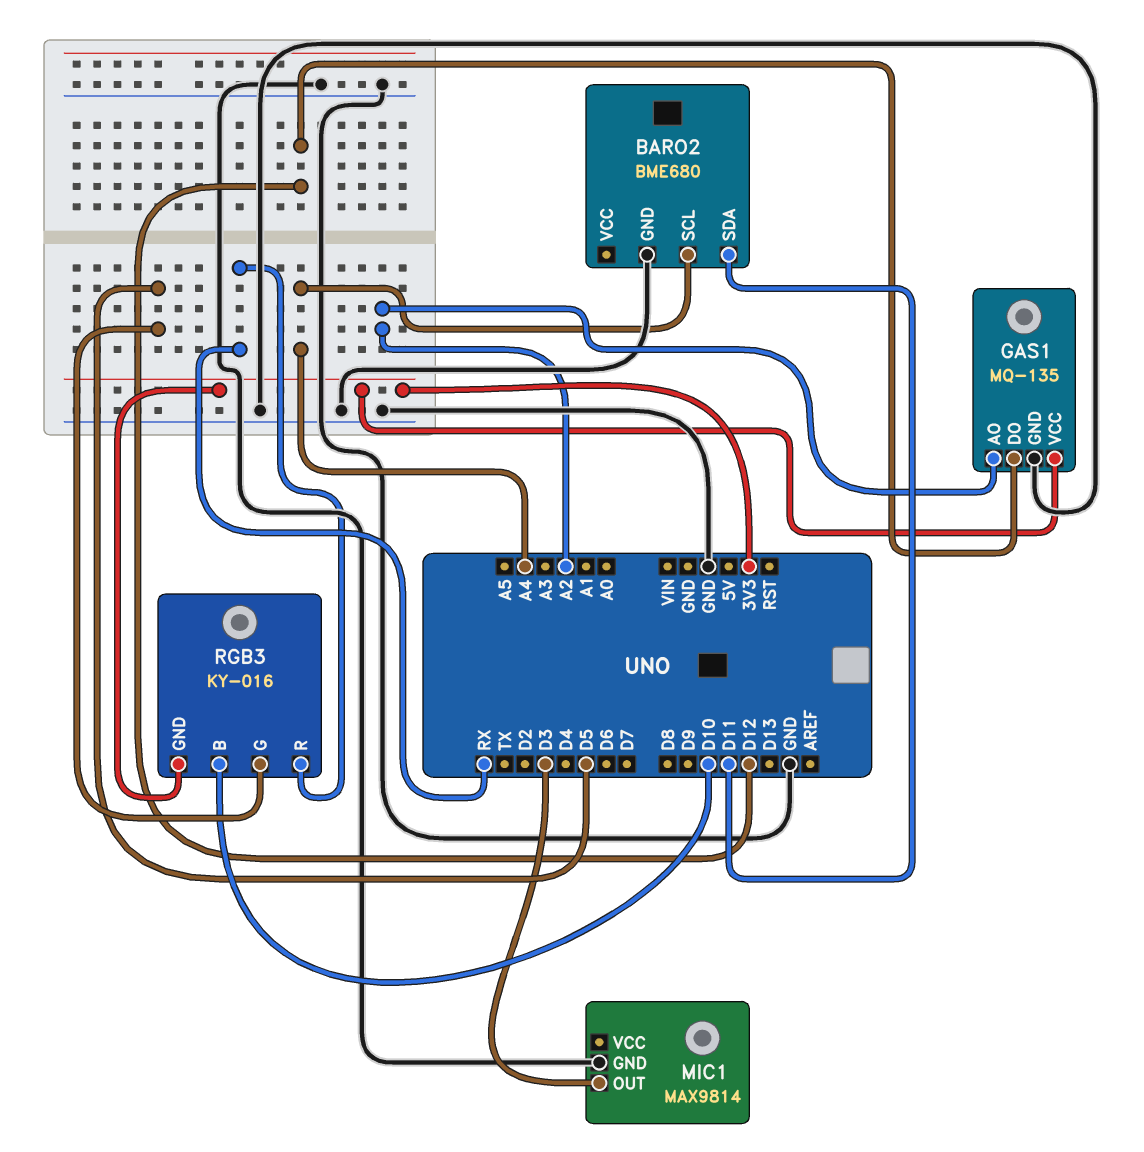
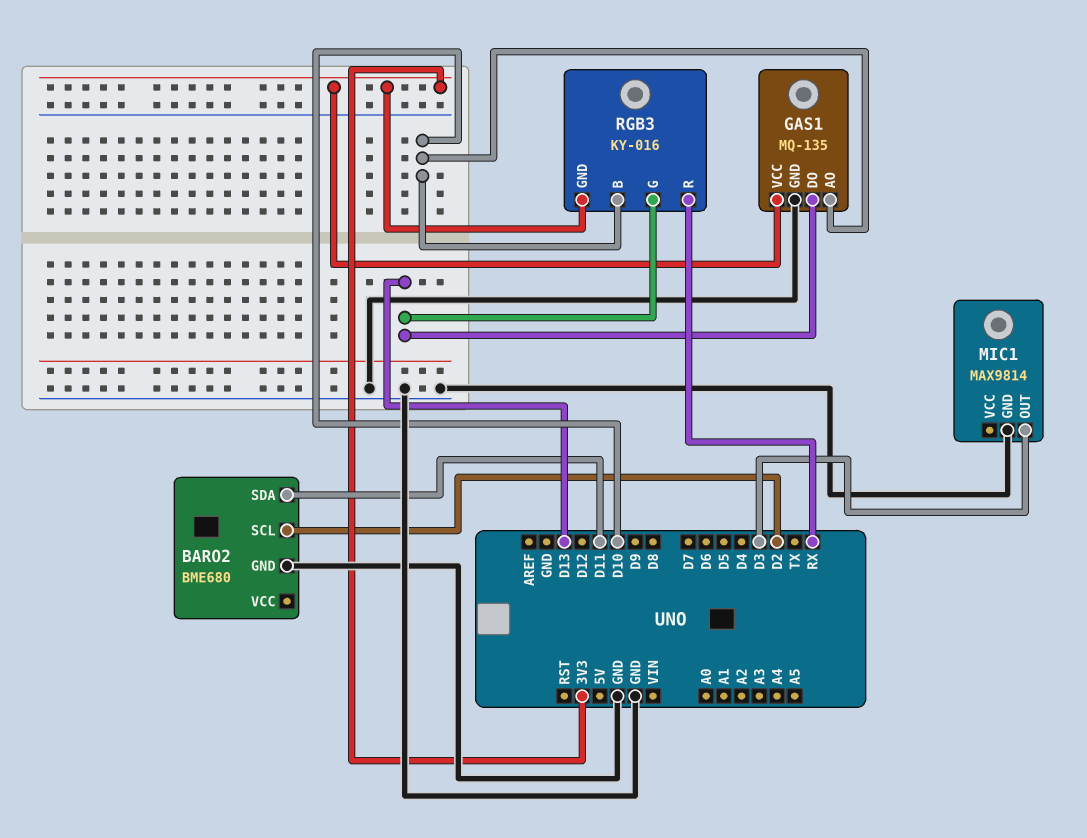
BARO2 pin SCL: A4 -> D2
GAS1 pin AO: A2 -> D10
GAS1 pin DO: D12 -> D13
RGB3 pin G: D5 -> D13

